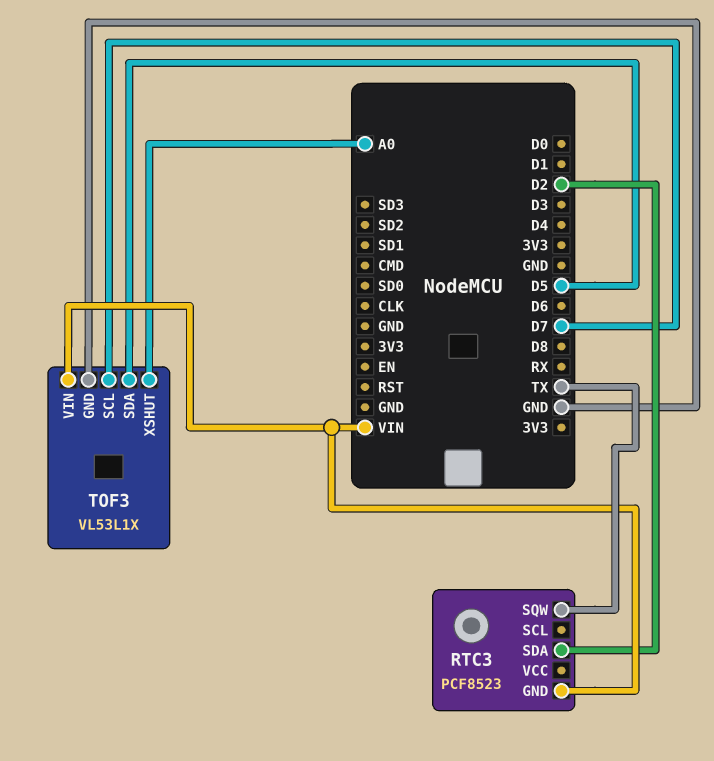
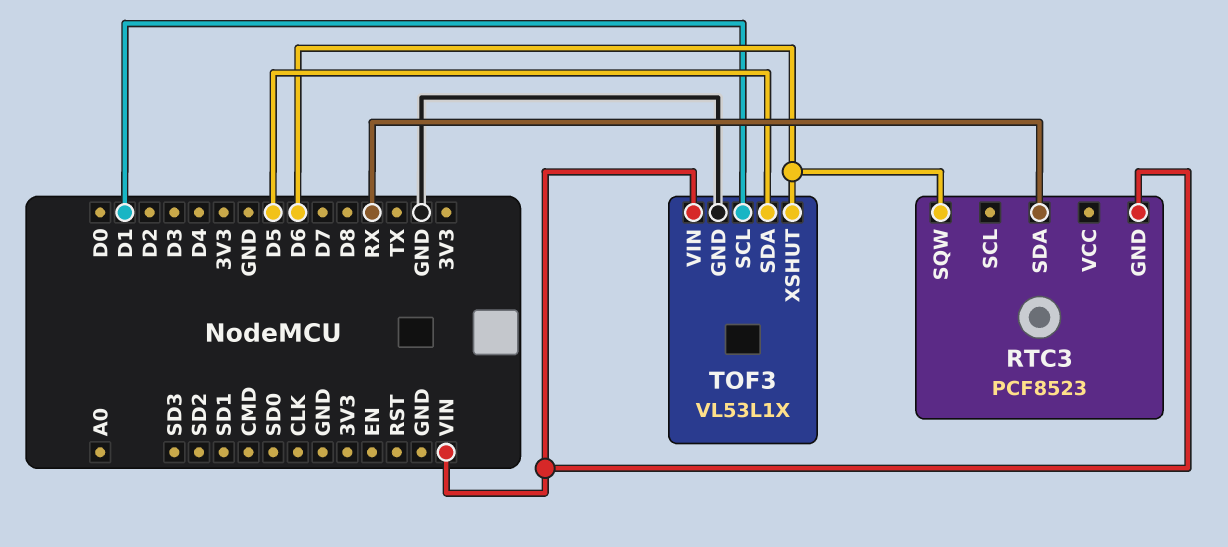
RTC3 pin SDA: D2 -> RX
RTC3 pin SQW: TX -> D6
TOF3 pin SCL: D7 -> D1
TOF3 pin XSHUT: A0 -> D6

